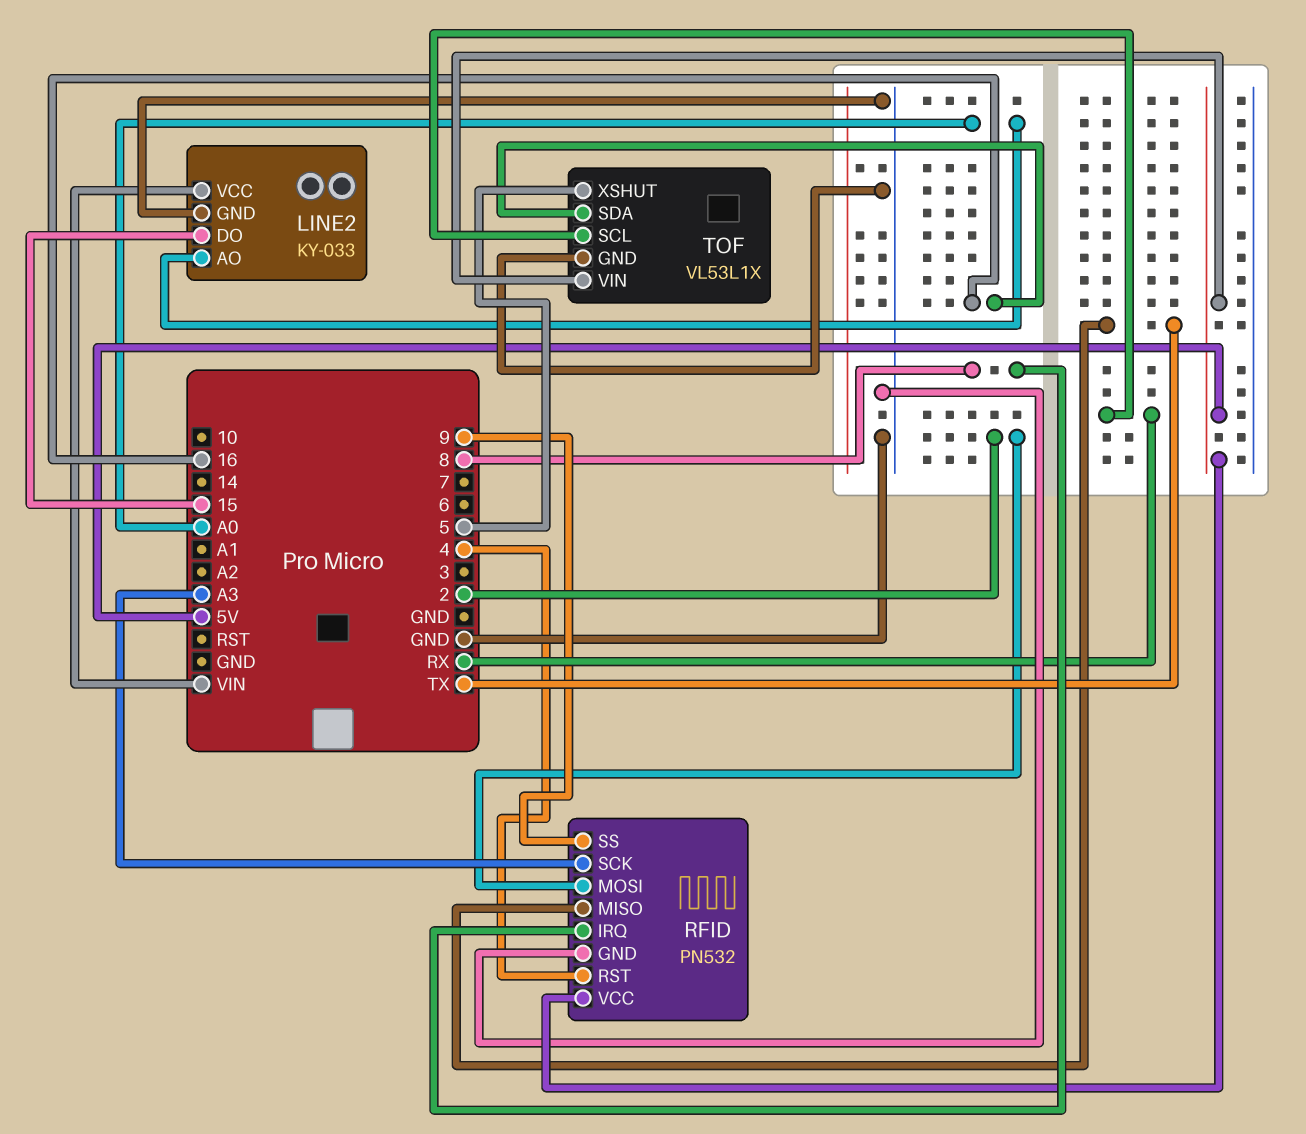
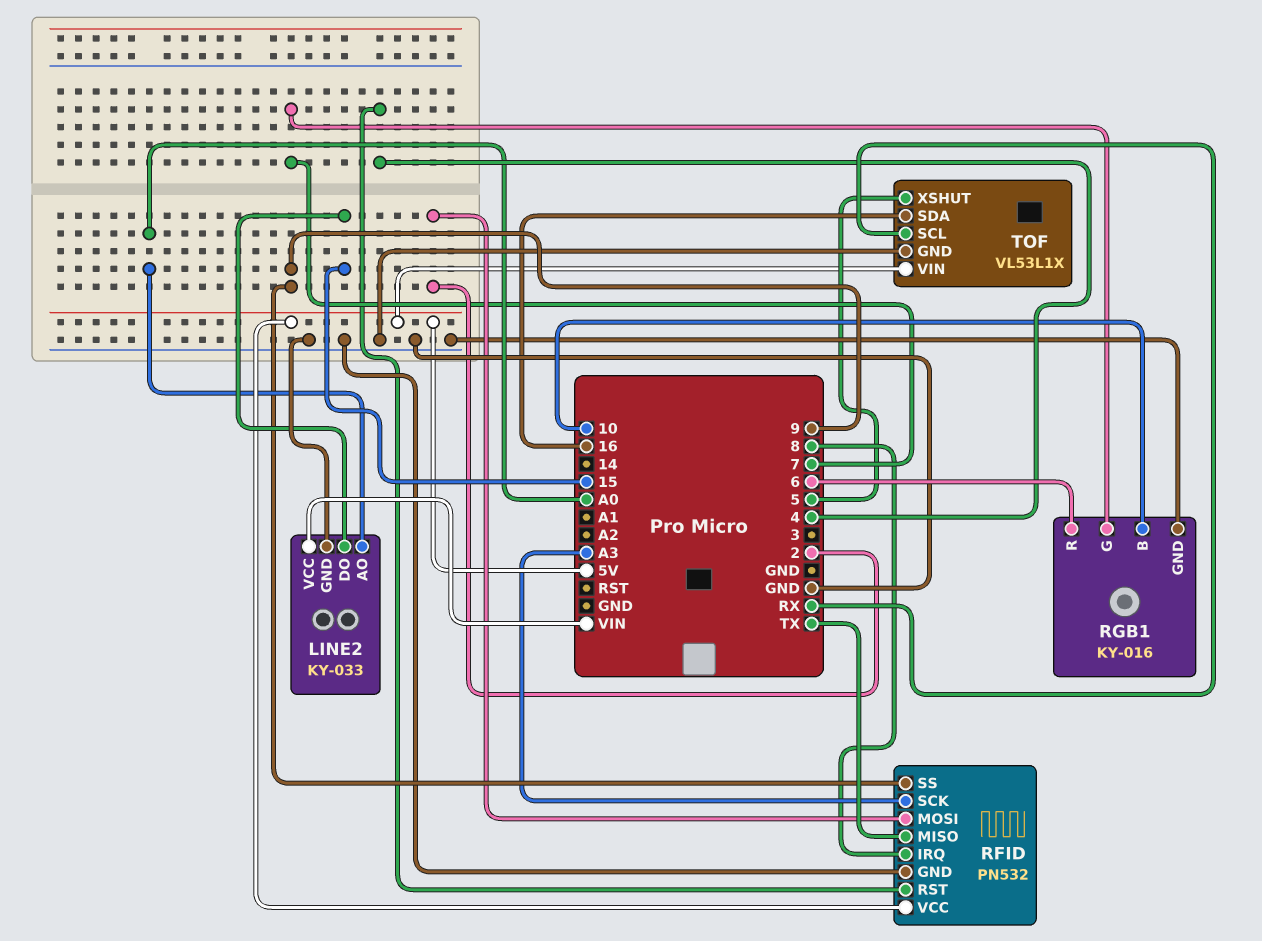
RGB1: none -> KY-016
RGB1 pin B: none -> 10
RGB1 pin G: none -> 7
RGB1 pin GND: none -> GND
RGB1 pin R: none -> 6

